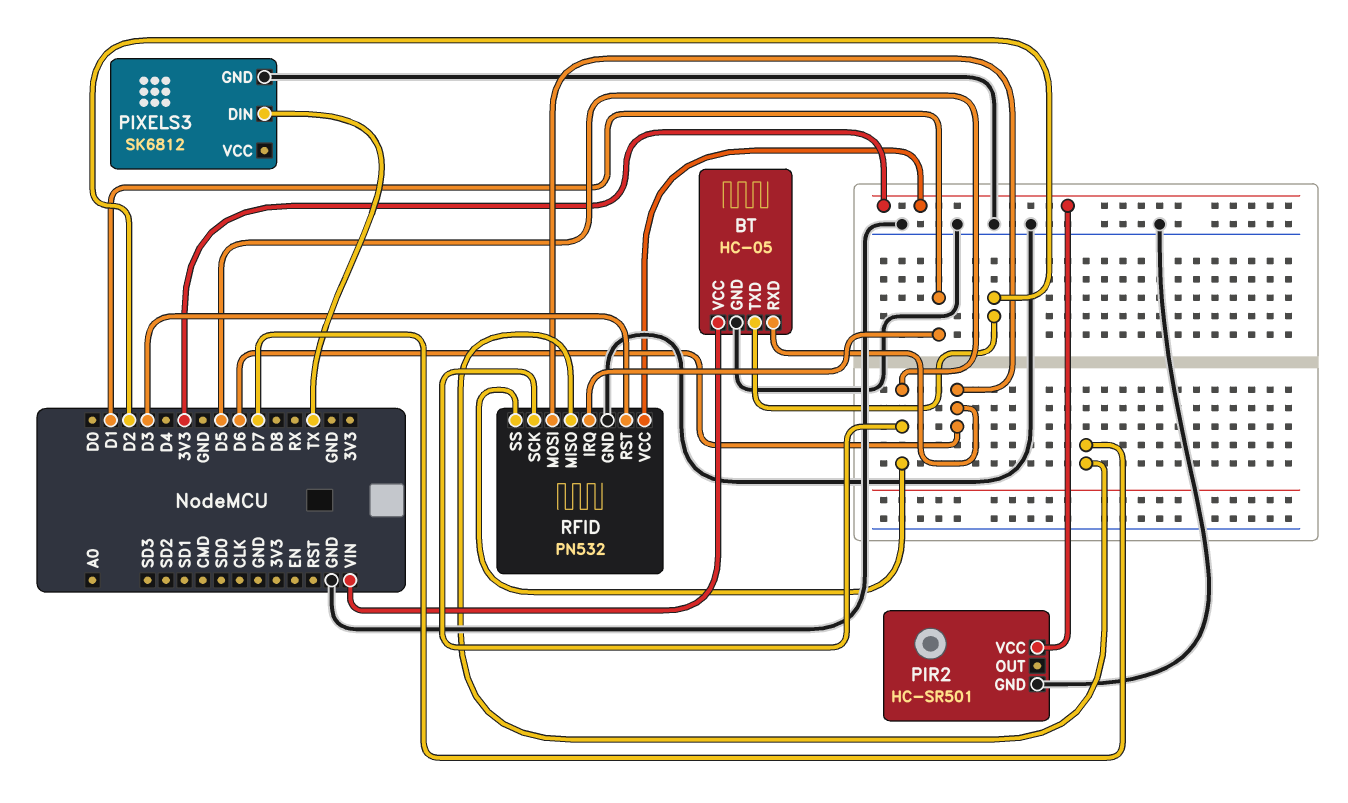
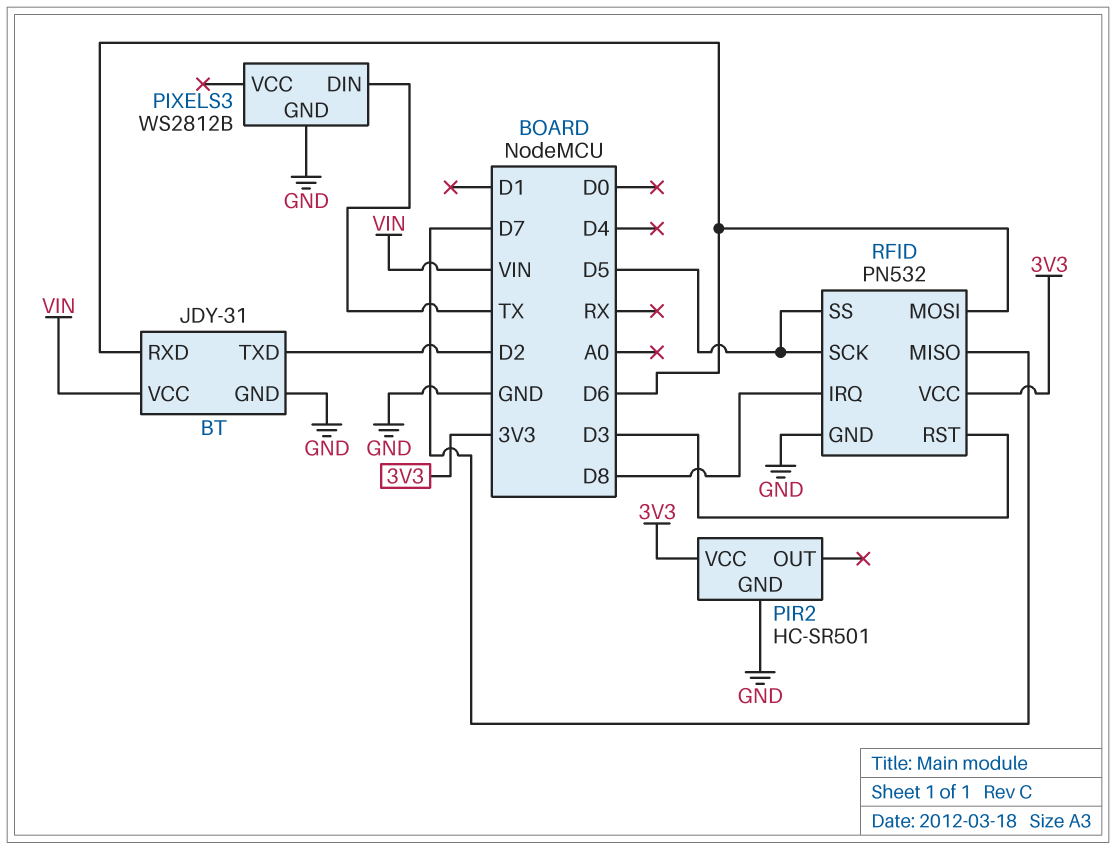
BT: HC-05 -> JDY-31
PIXELS3: SK6812 -> WS2812B
RFID pin IRQ: D1 -> D8

